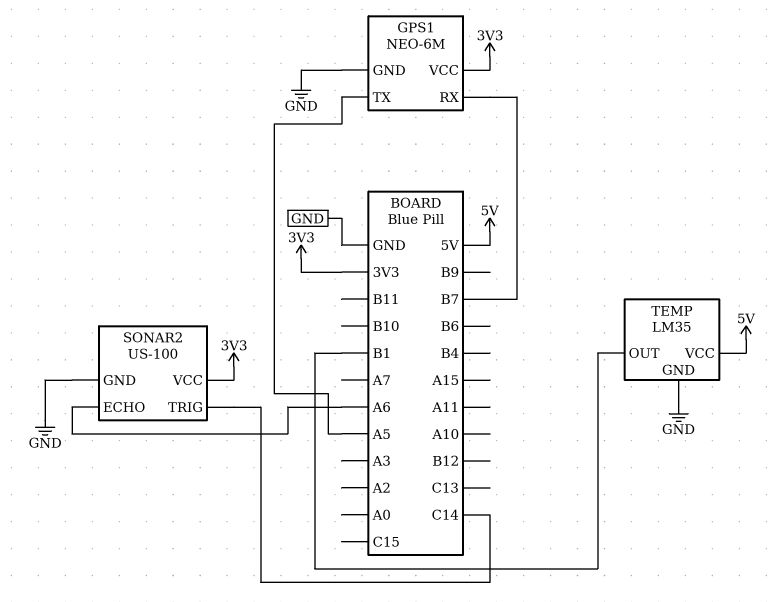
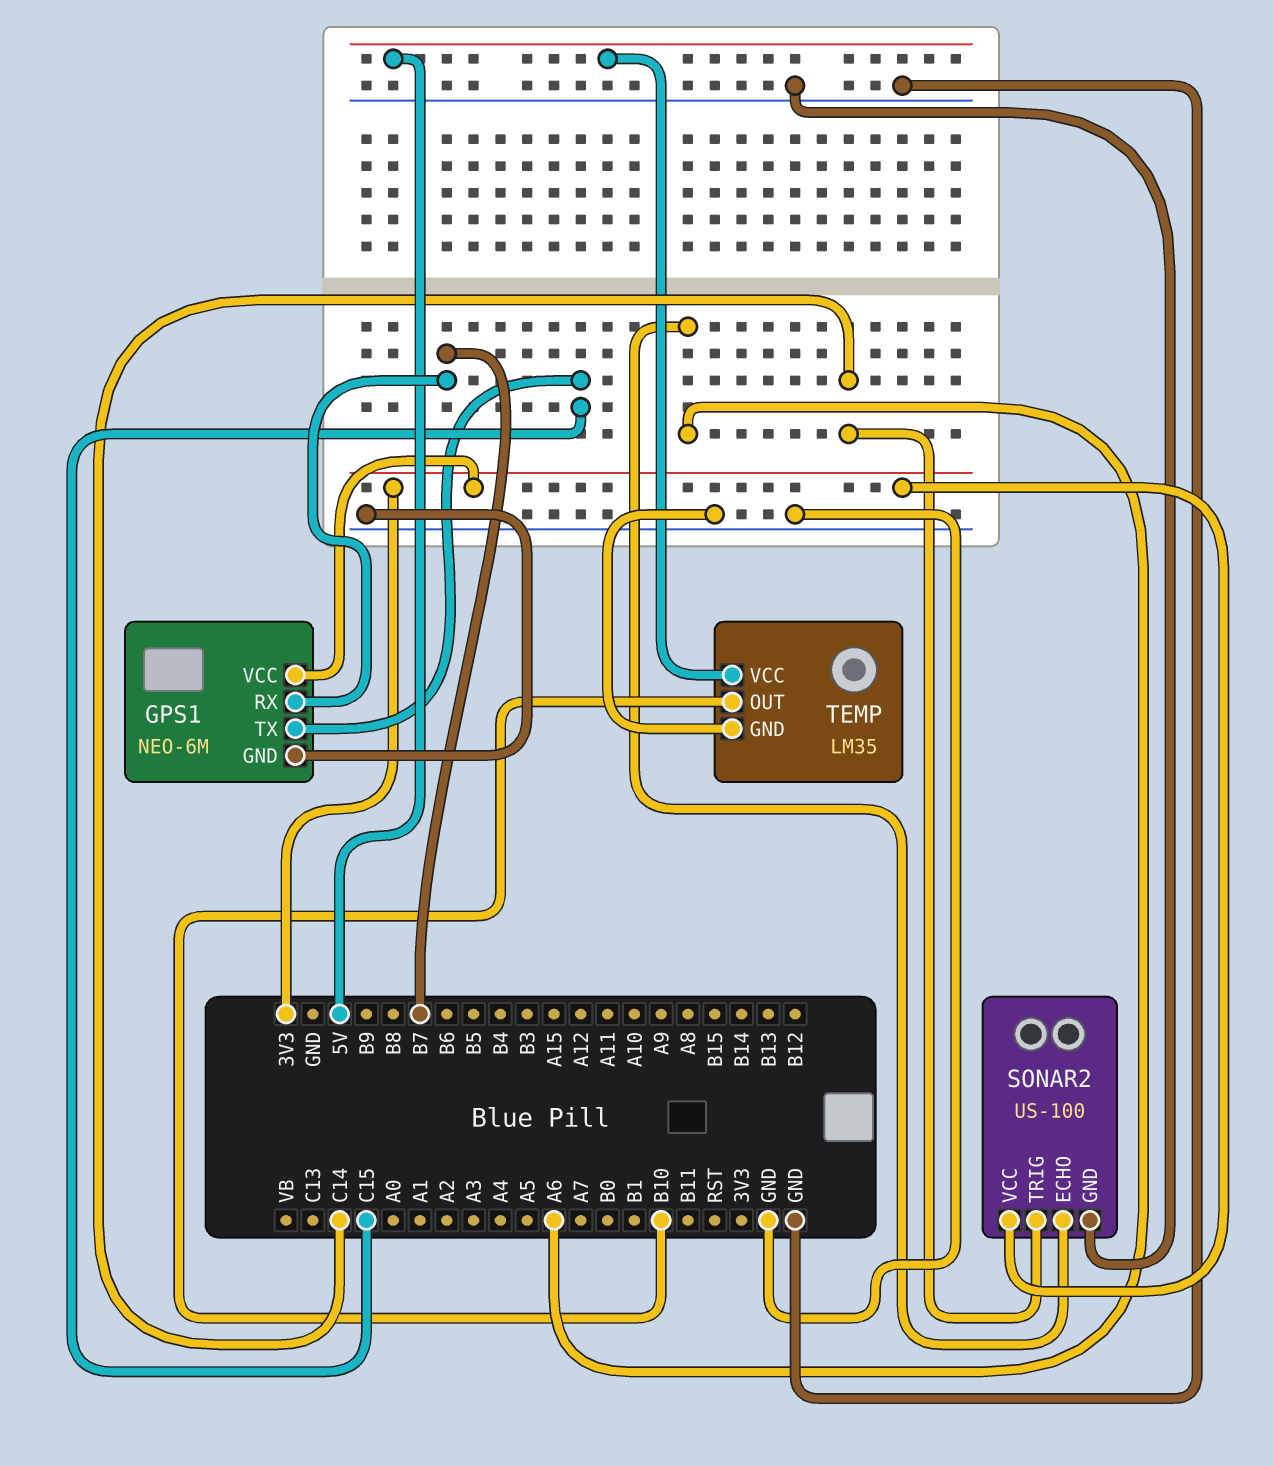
GPS1 pin TX: A5 -> C15
TEMP pin OUT: B1 -> B10

